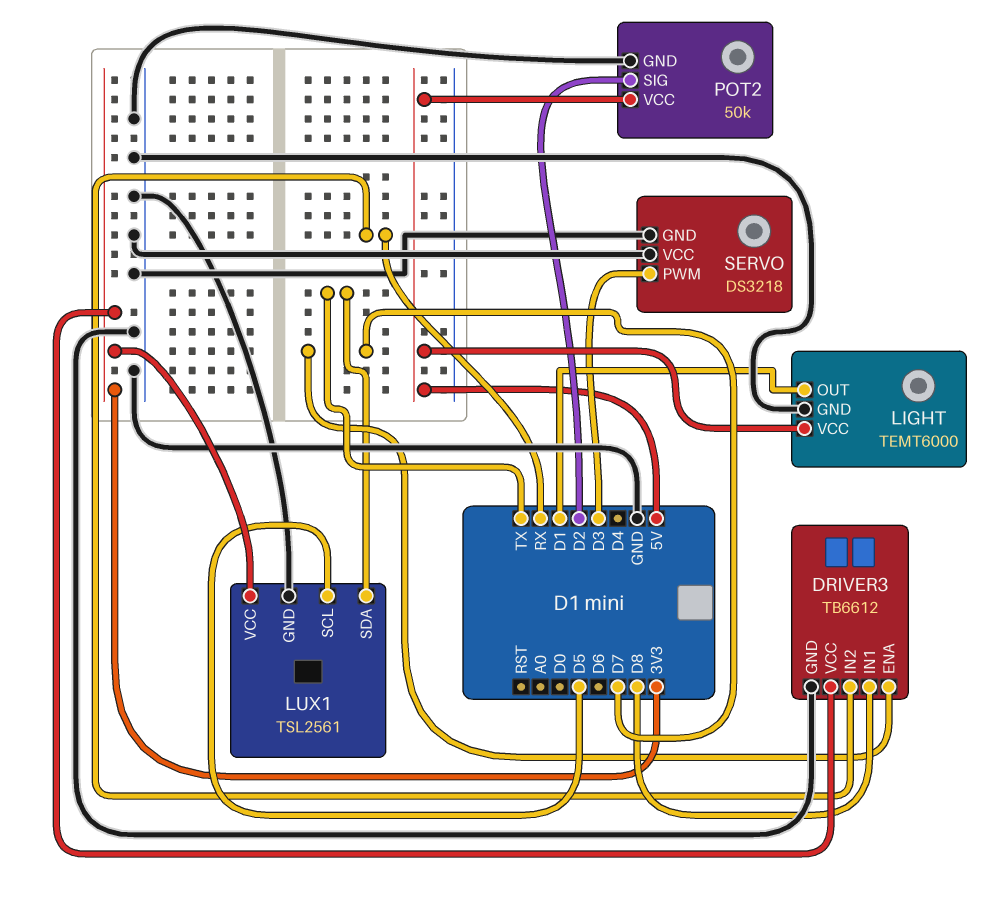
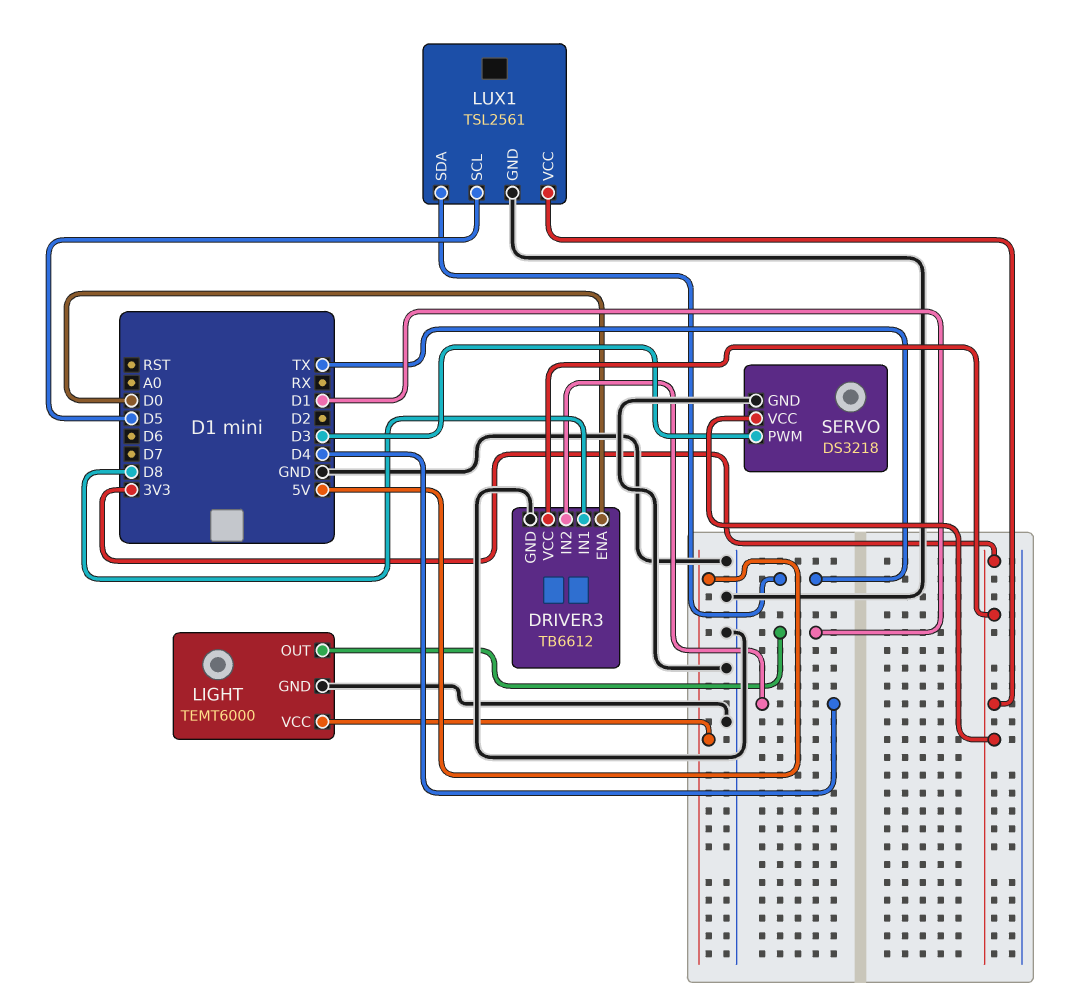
DRIVER3 pin ENA: D7 -> D0
DRIVER3 pin IN2: RX -> D4
POT2: 50k -> none
POT2 pin GND: GND -> none
POT2 pin SIG: D2 -> none
POT2 pin VCC: 5V -> none
SERVO pin VCC: GND -> 3V3

